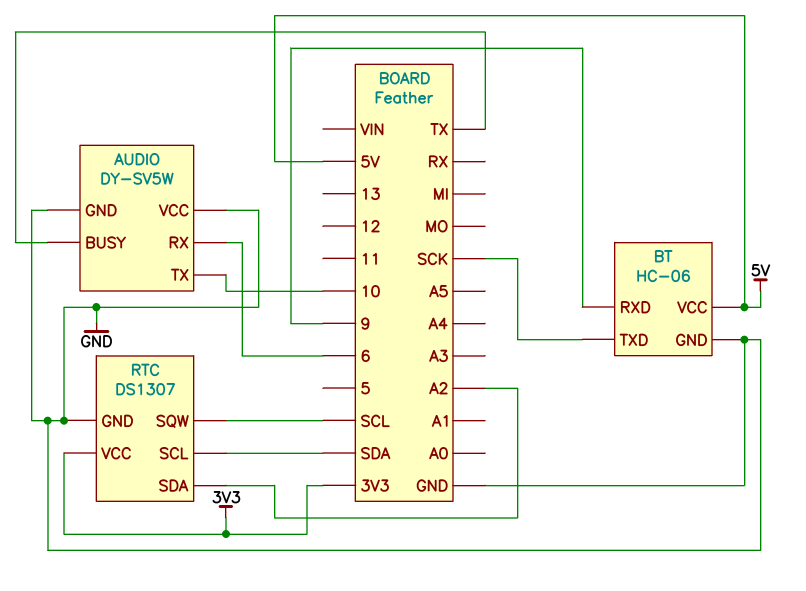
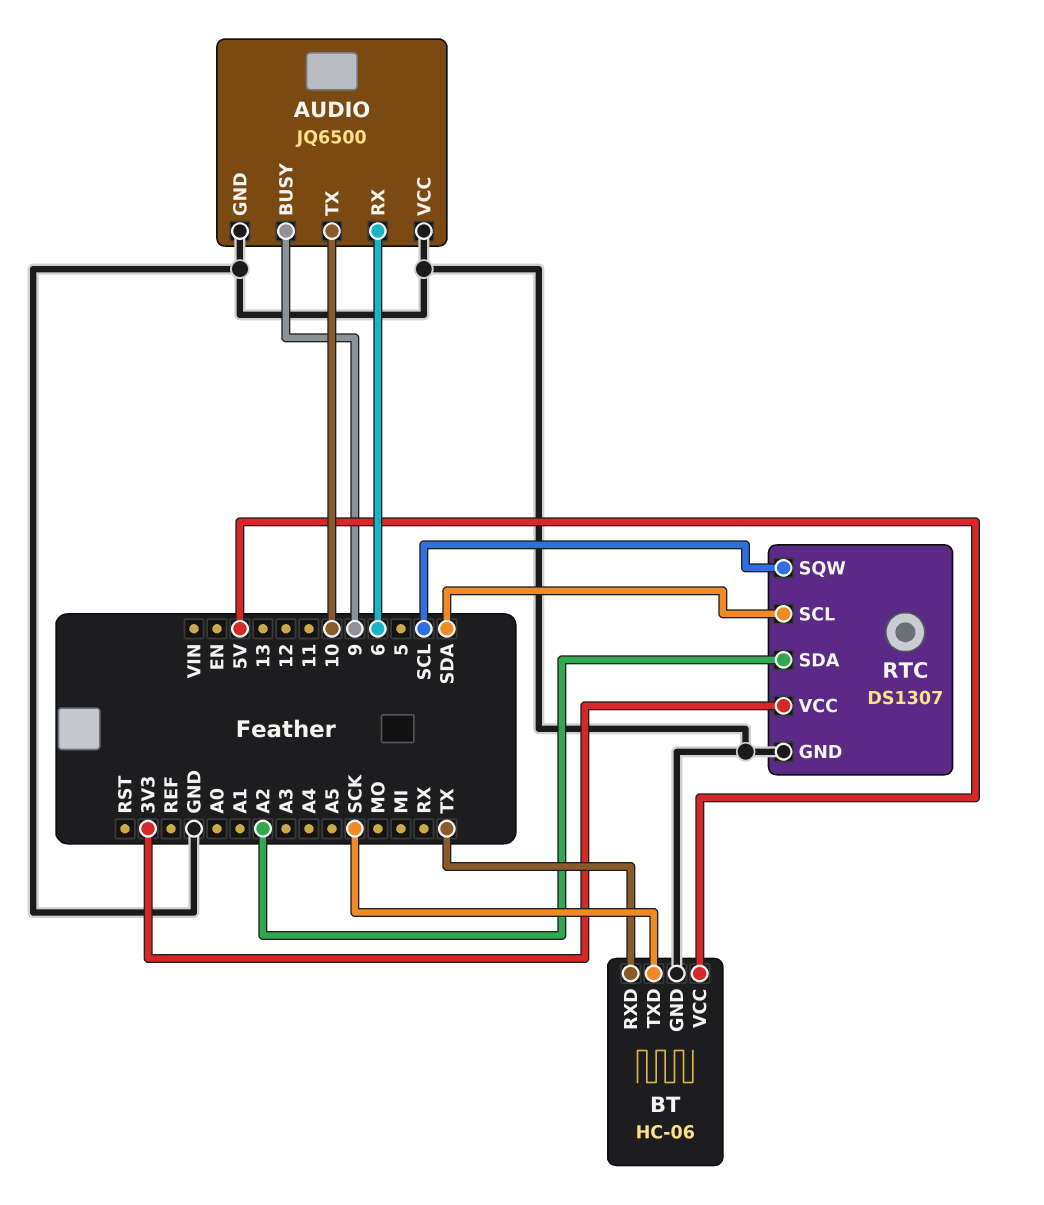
AUDIO: DY-SV5W -> JQ6500
AUDIO pin BUSY: TX -> 9
BT pin RXD: 9 -> TX

